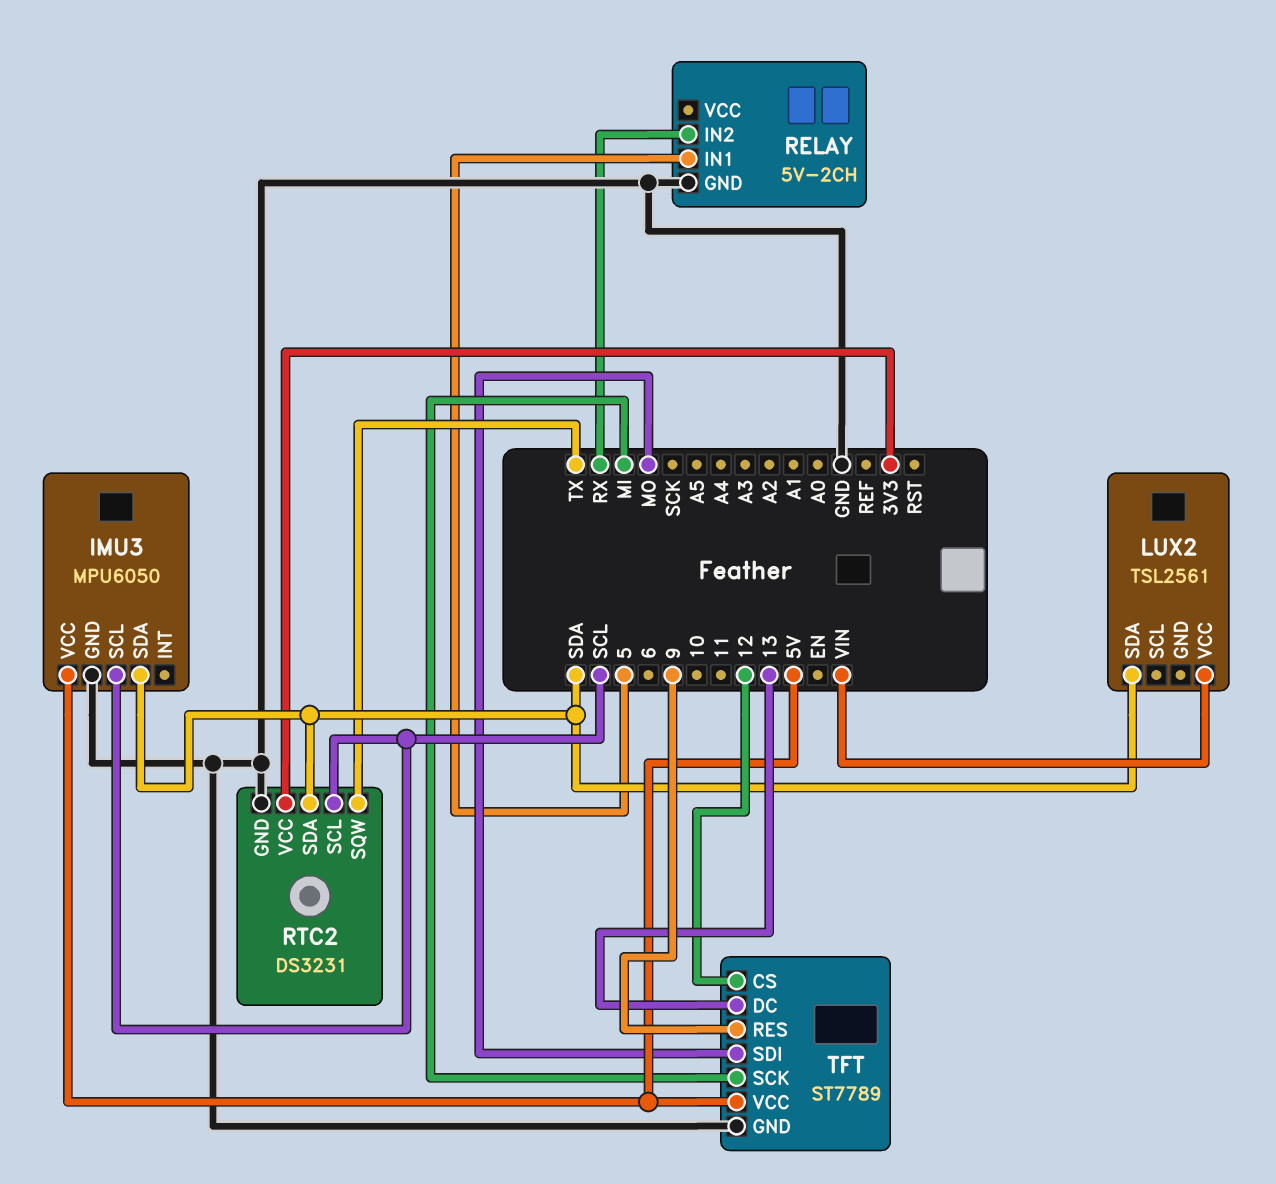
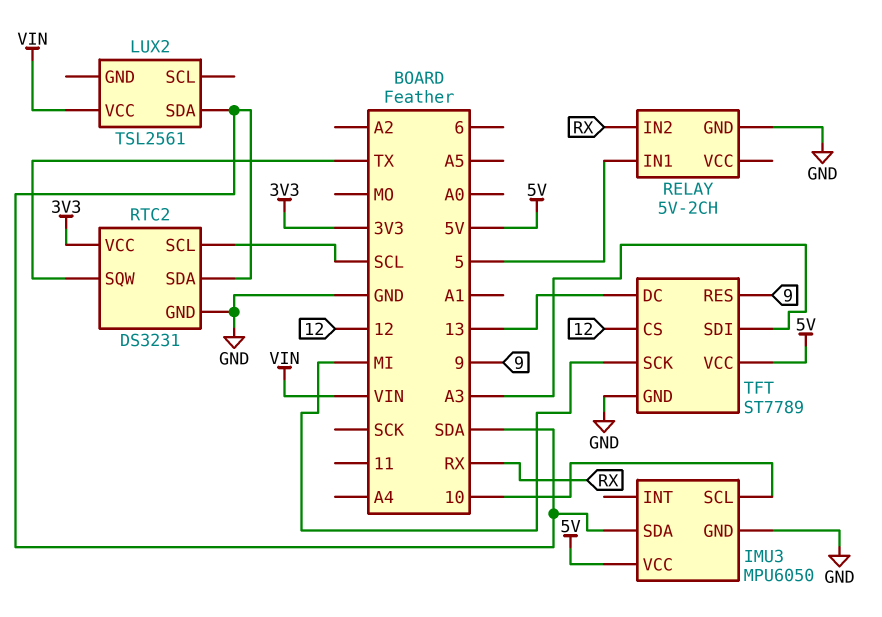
IMU3 pin SCL: SCL -> 10
TFT pin SDI: MO -> A3

